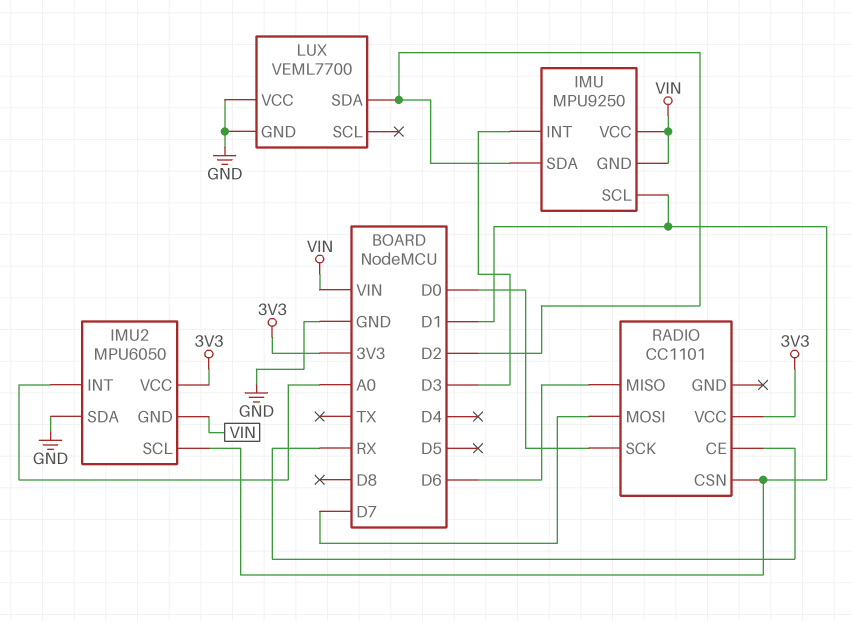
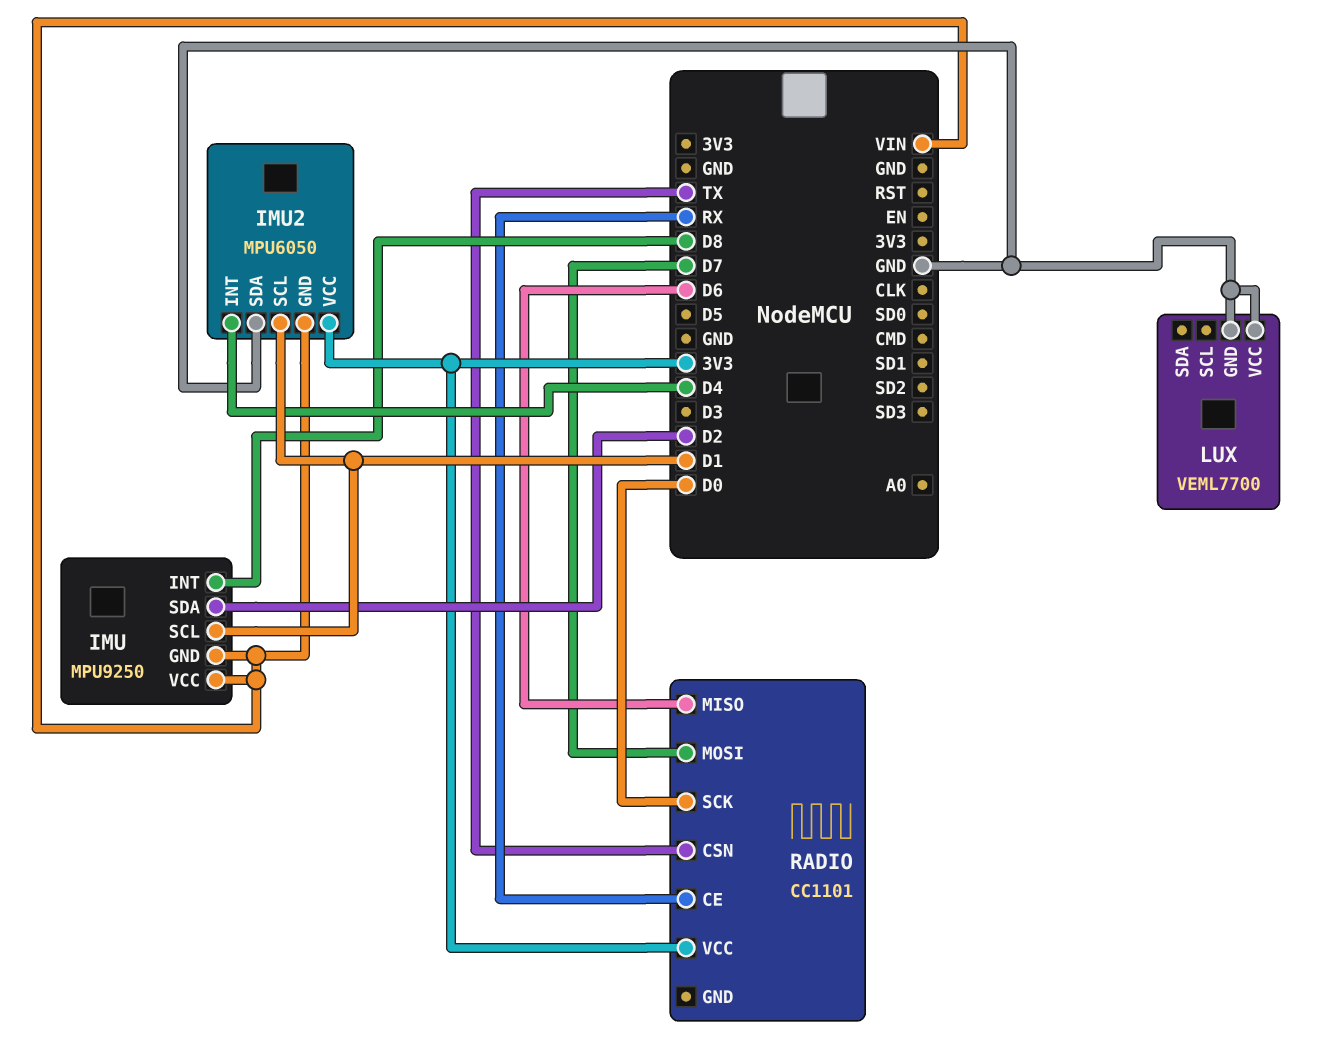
IMU pin INT: D3 -> D8
IMU2 pin INT: A0 -> D4
LUX pin SDA: D2 -> none
RADIO pin CSN: D1 -> TX

